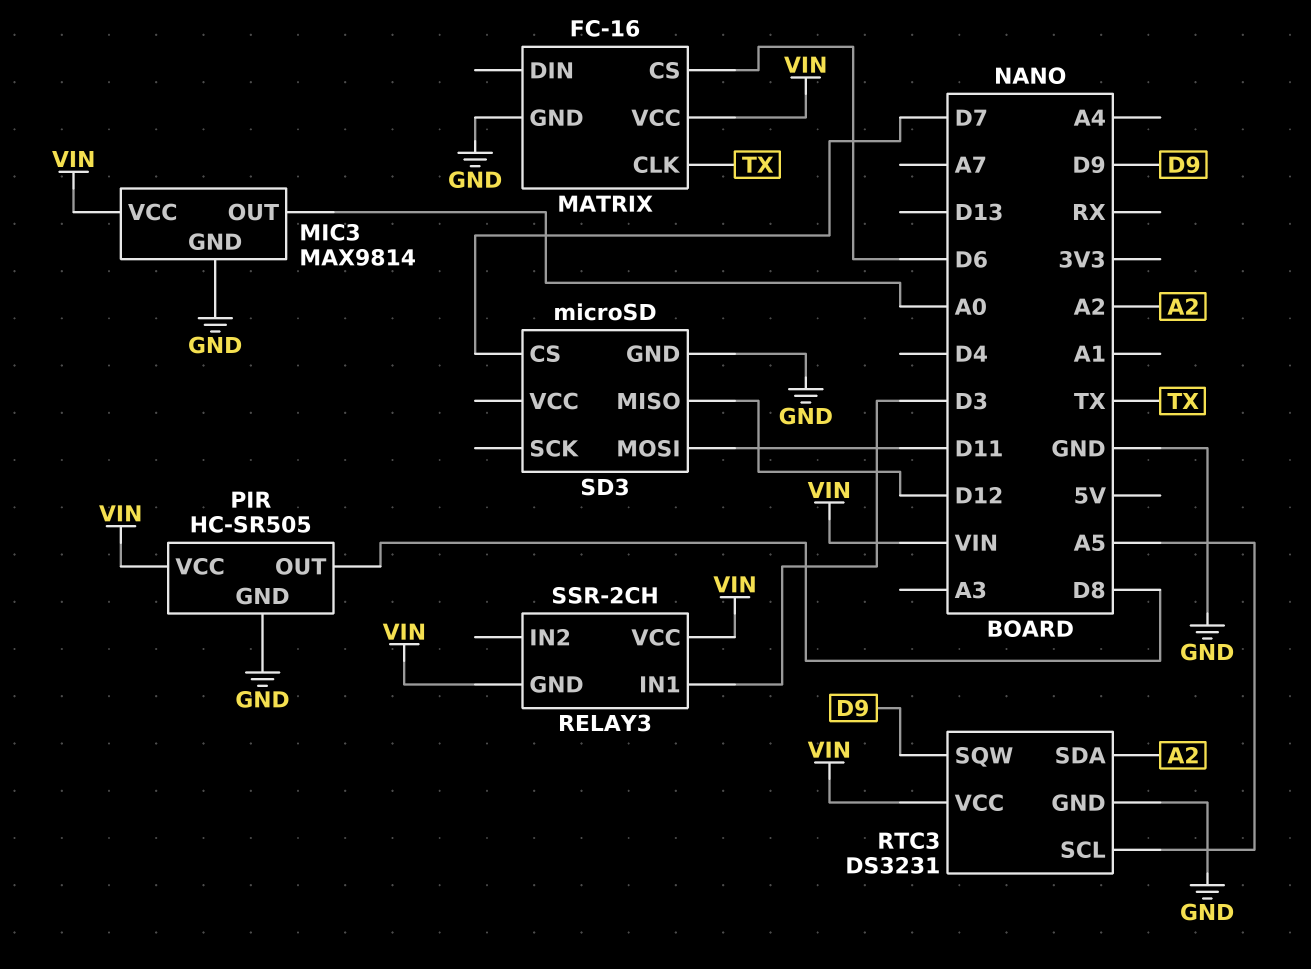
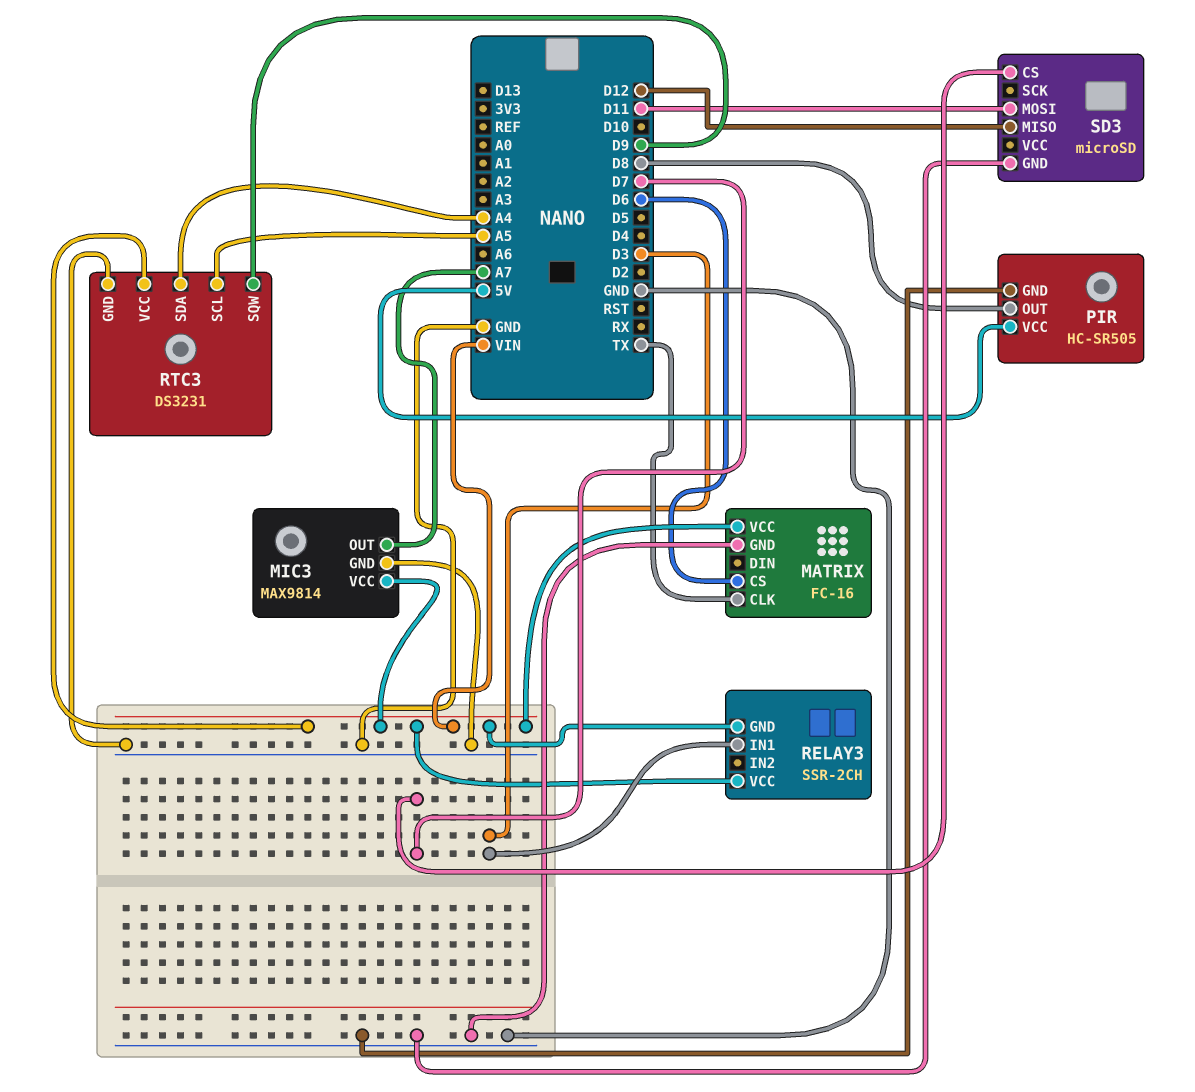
MIC3 pin OUT: A0 -> A7
PIR pin VCC: VIN -> 5V
RTC3 pin SDA: A2 -> A4

